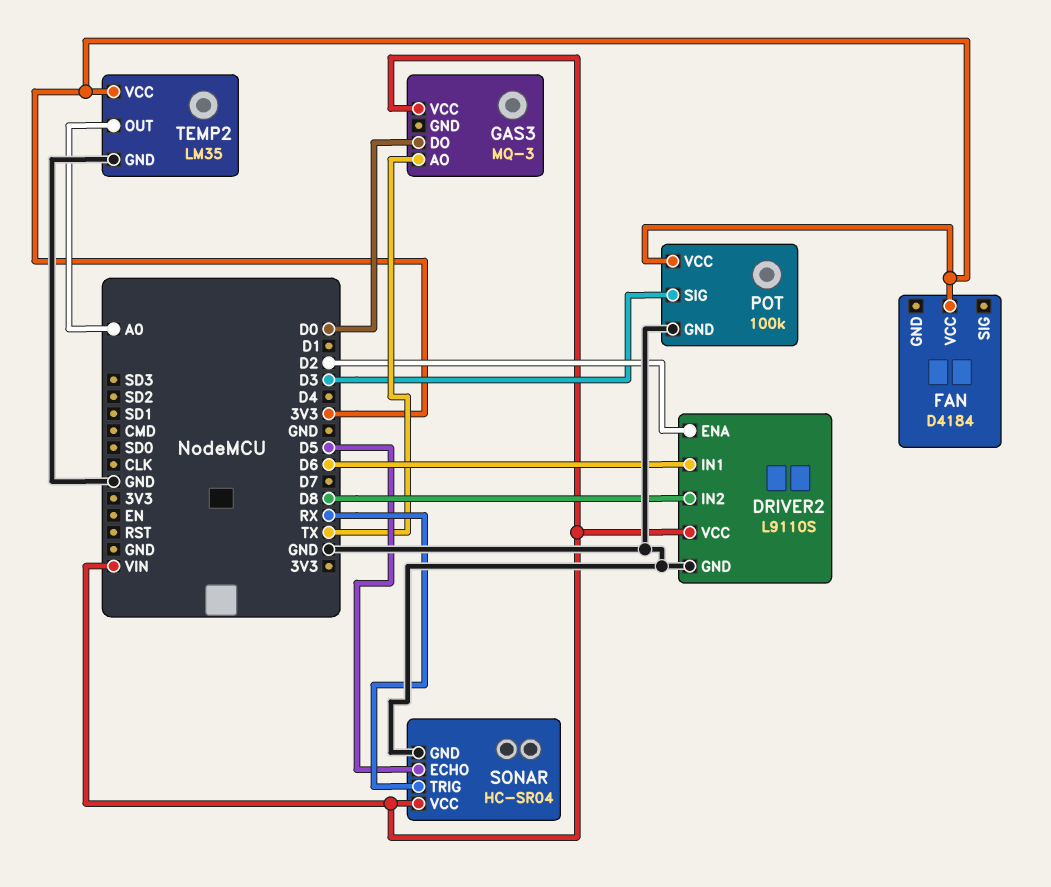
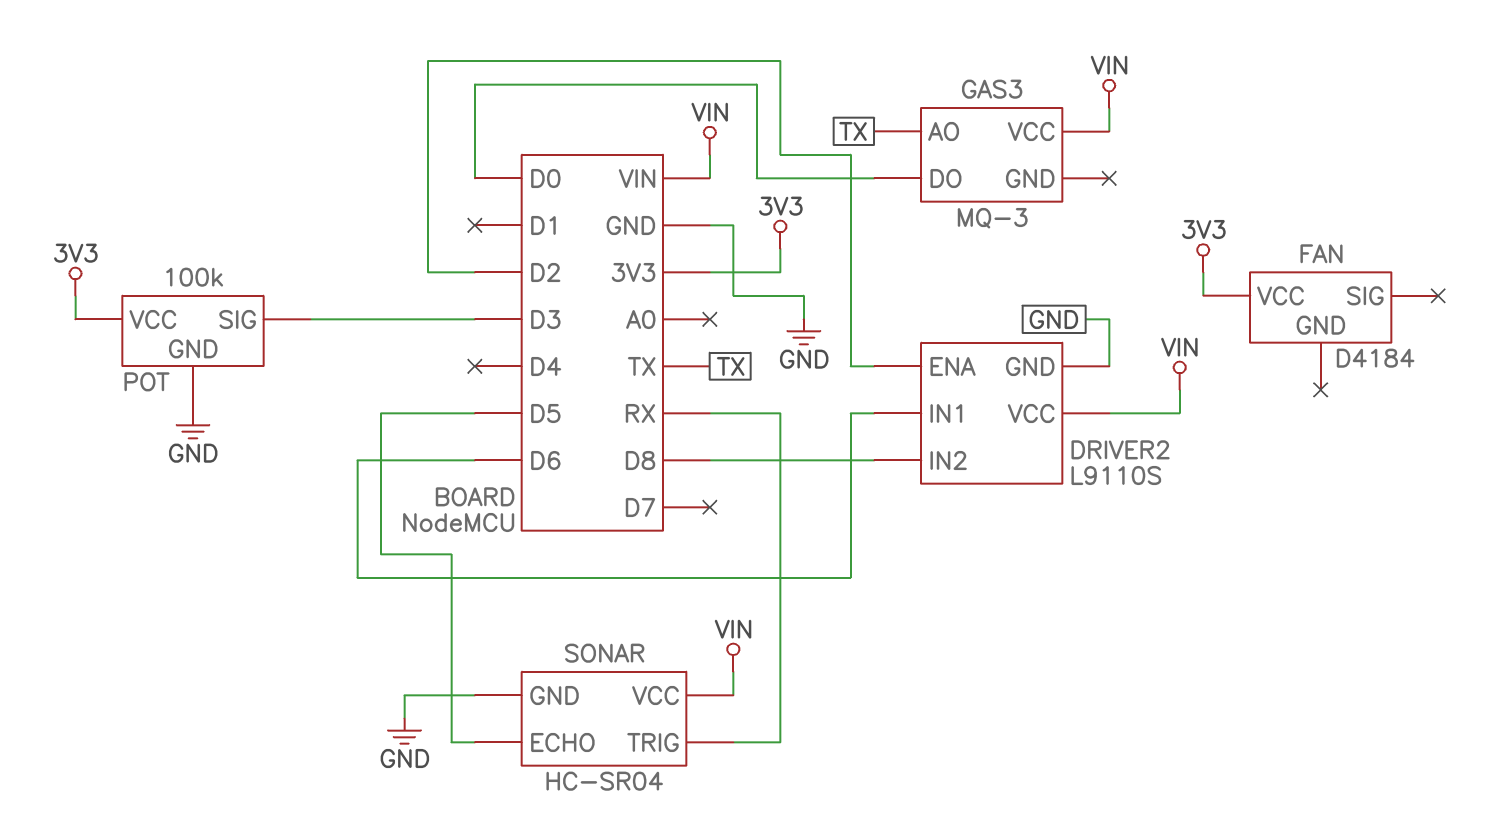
TEMP2: LM35 -> none
TEMP2 pin GND: GND -> none
TEMP2 pin OUT: A0 -> none
TEMP2 pin VCC: 3V3 -> none

